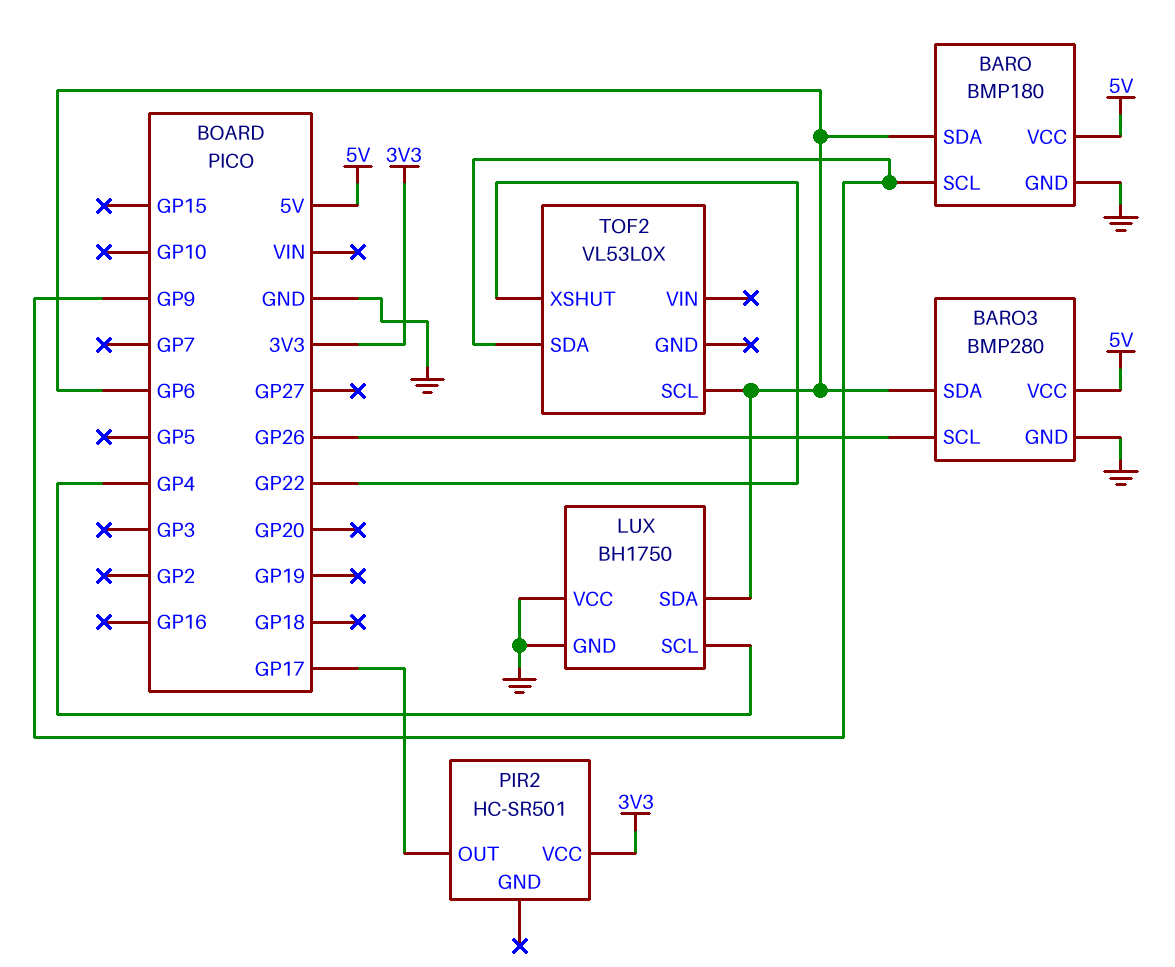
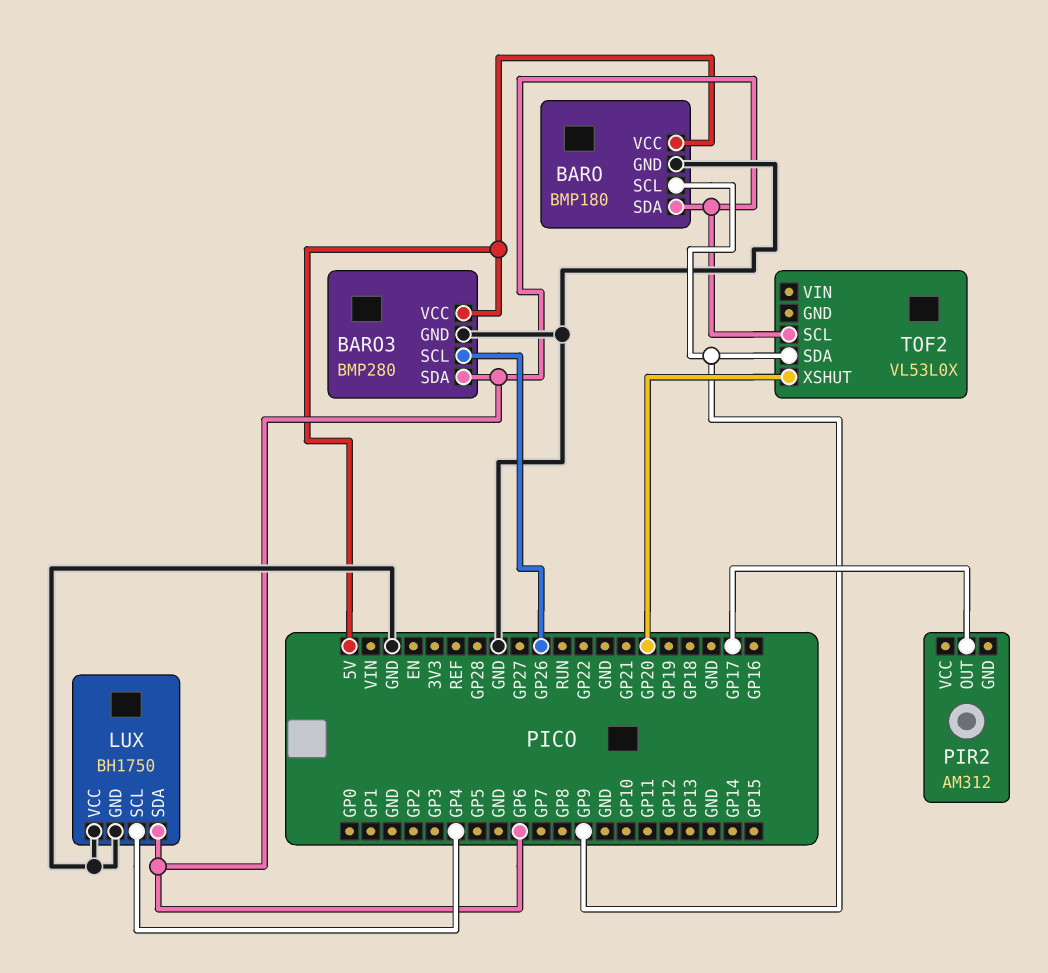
PIR2: HC-SR501 -> AM312
PIR2 pin VCC: 3V3 -> none
TOF2 pin XSHUT: GP22 -> GP20

